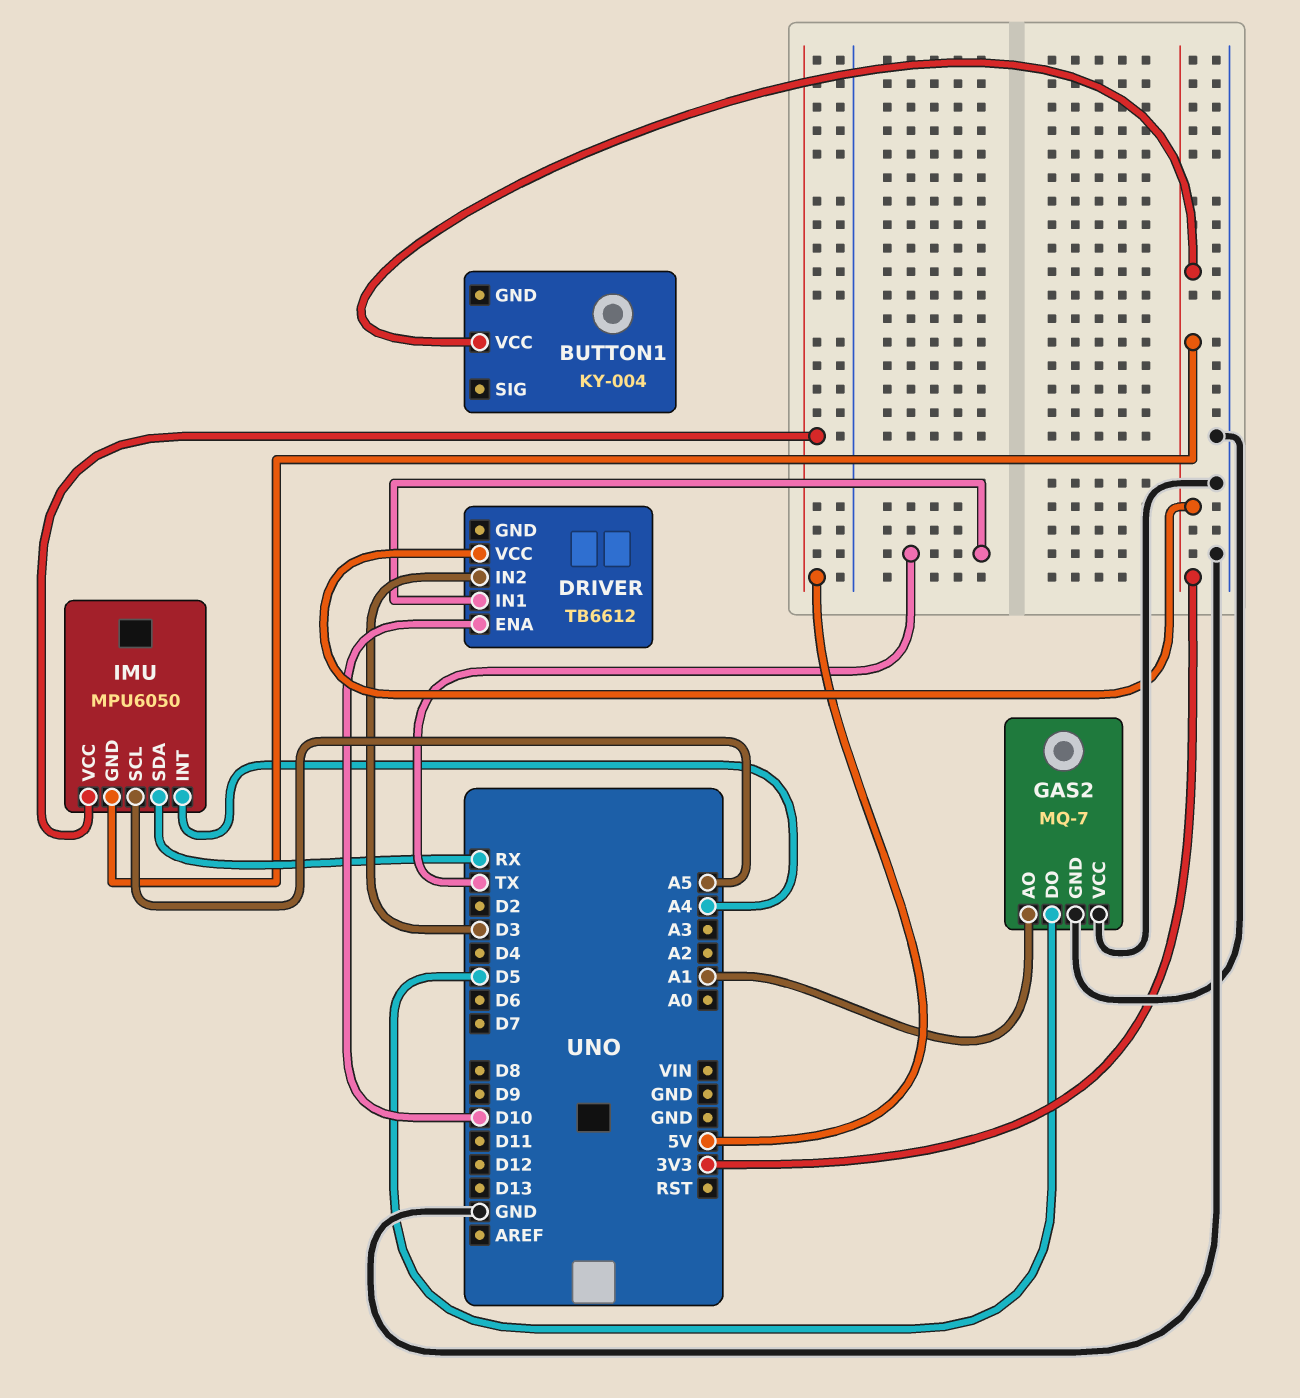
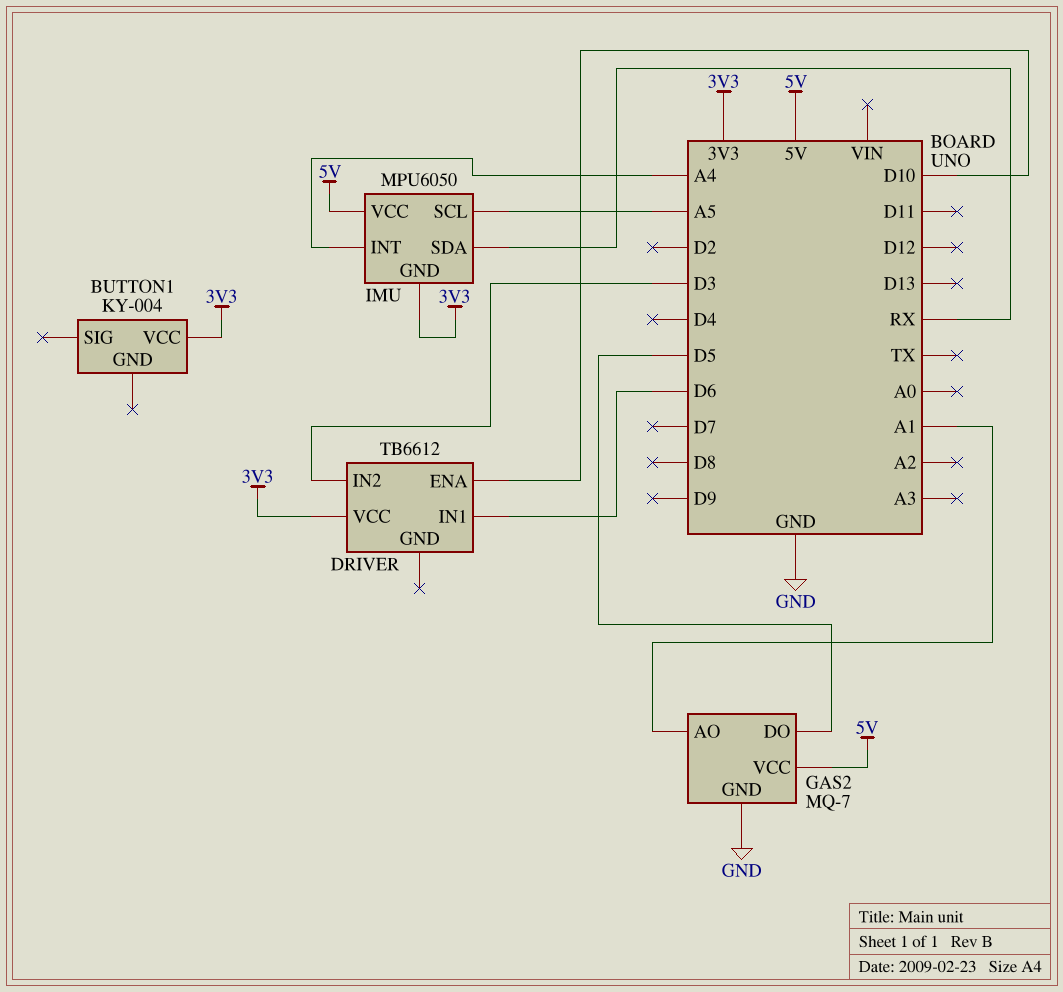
DRIVER pin IN1: TX -> D6
GAS2 pin VCC: GND -> 5V

